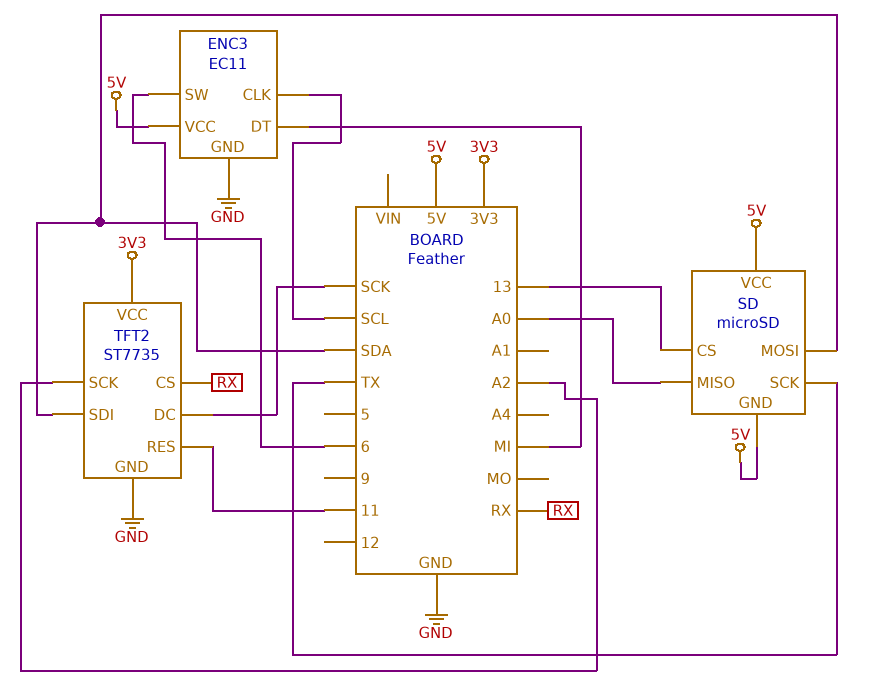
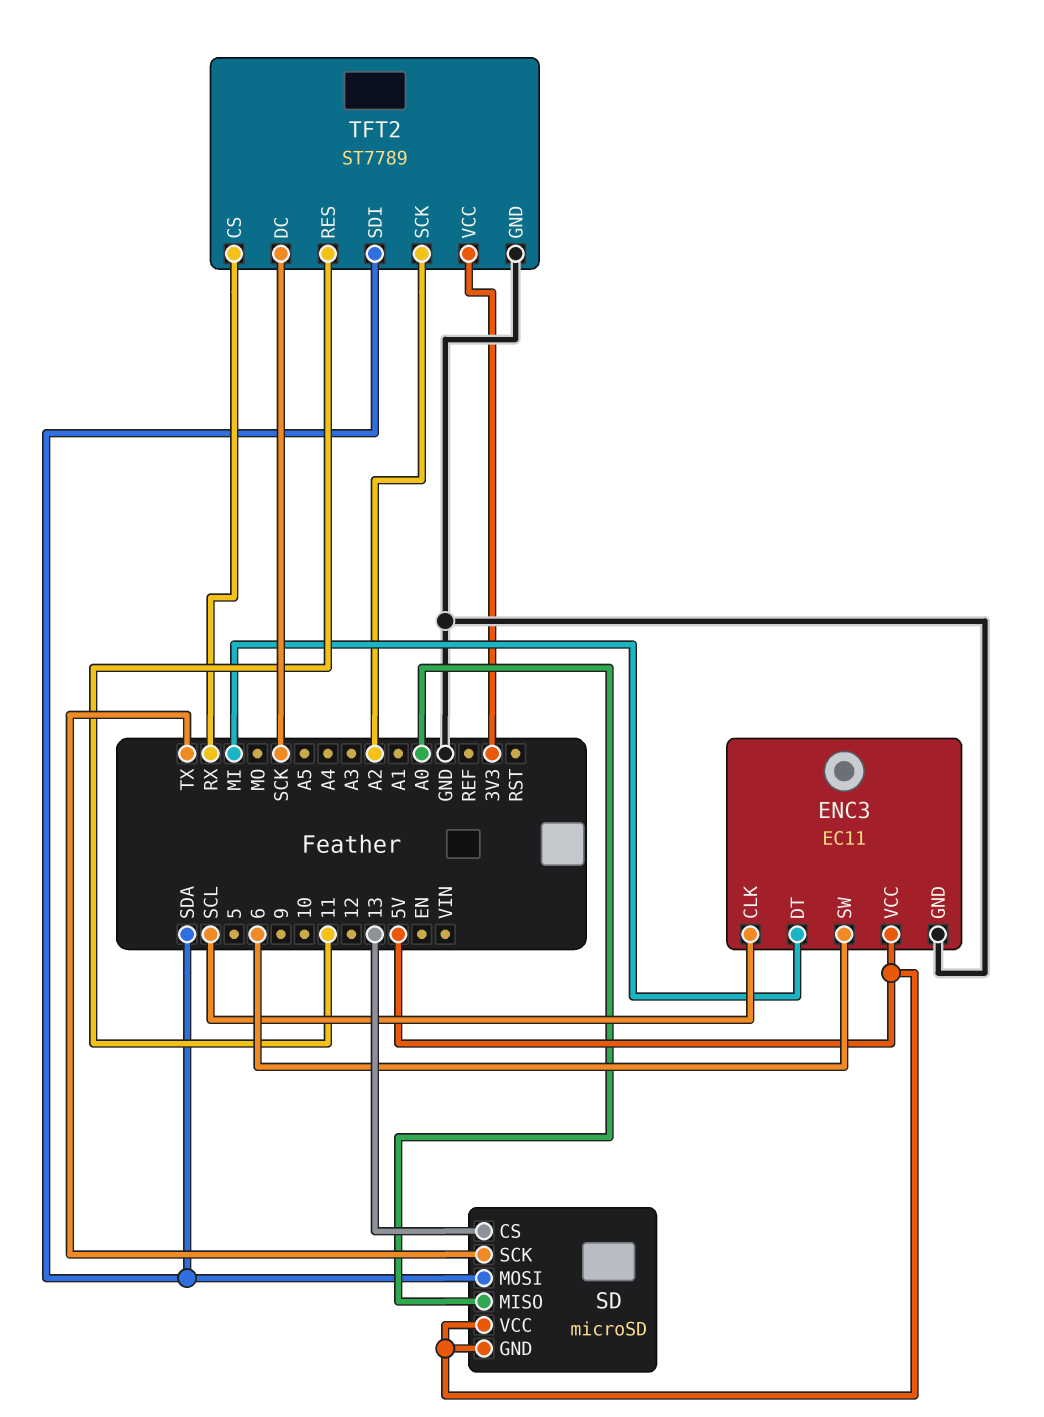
TFT2: ST7735 -> ST7789

